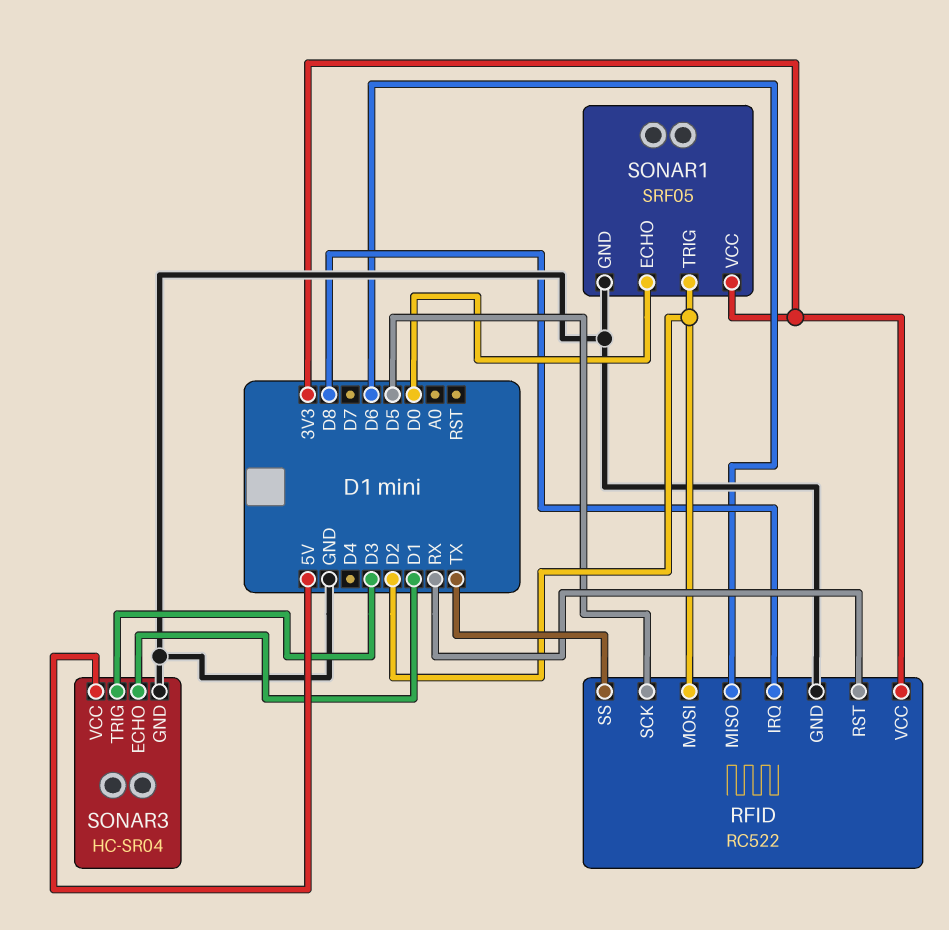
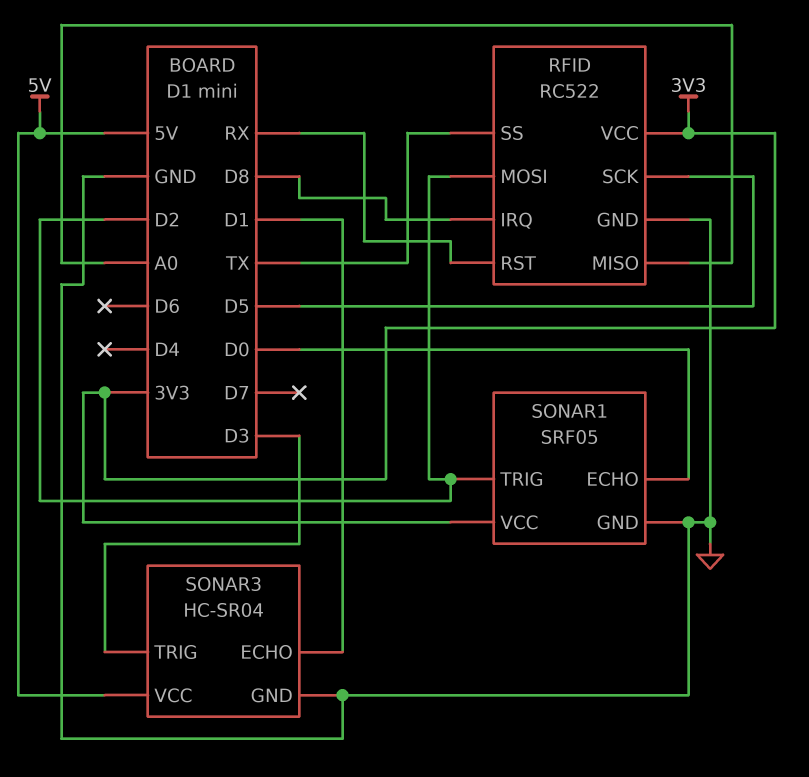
RFID pin MISO: D6 -> A0

